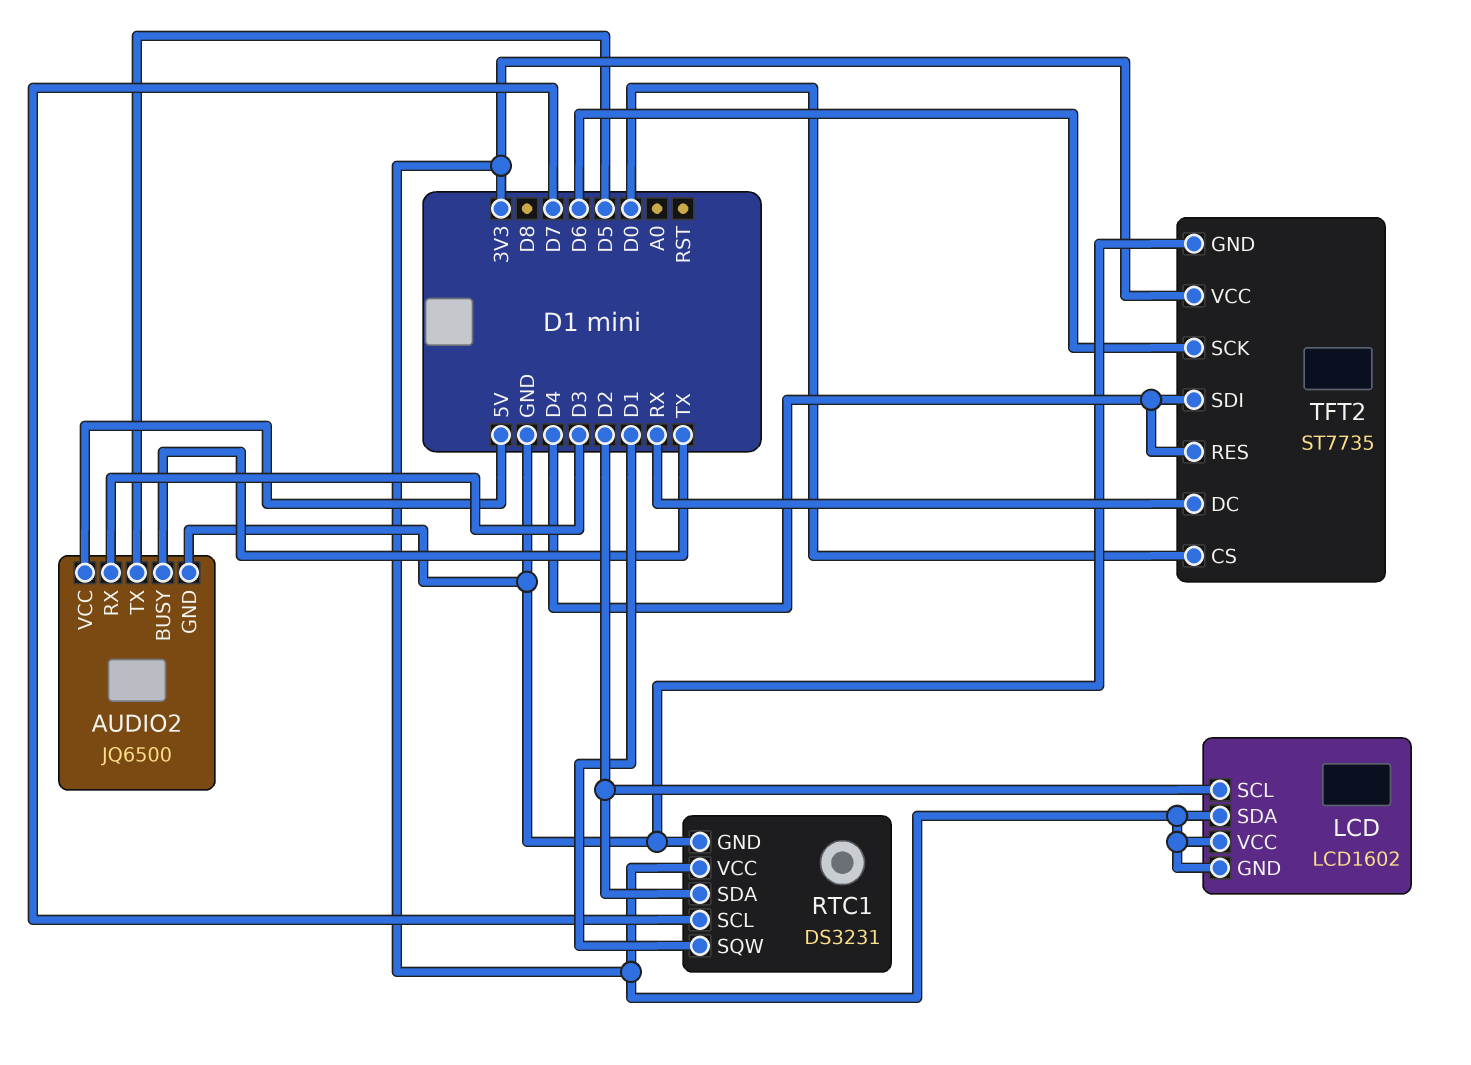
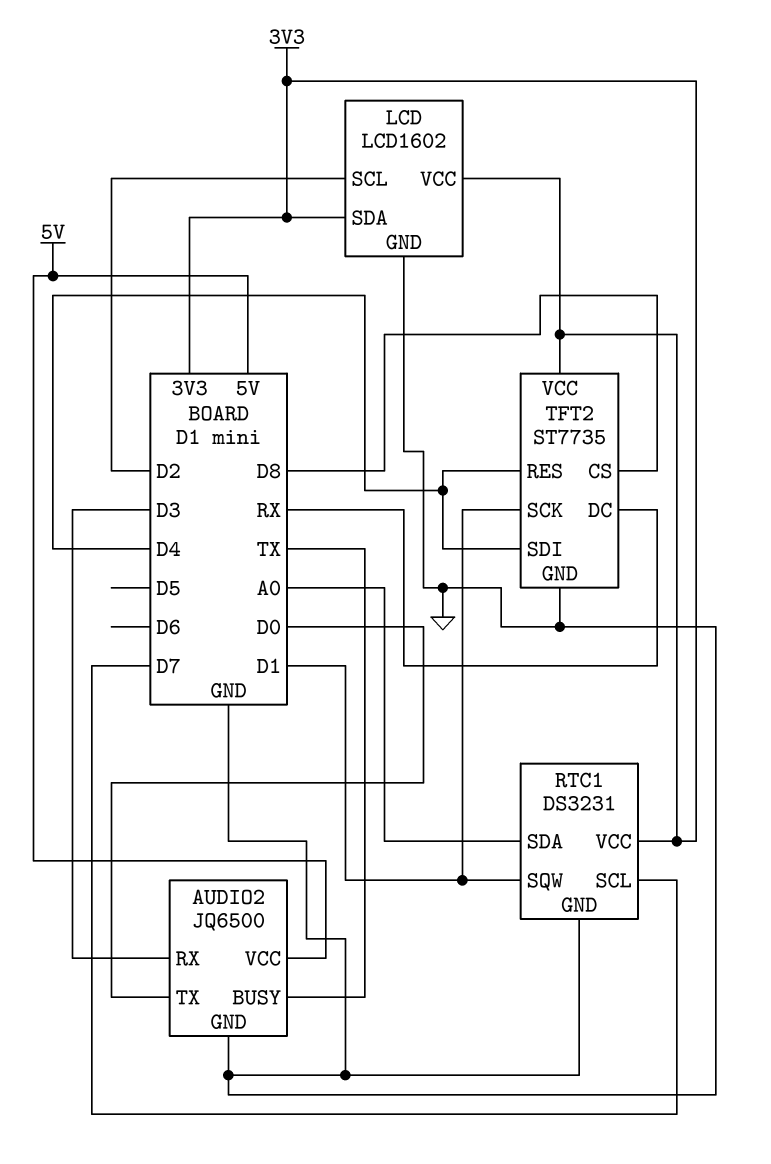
AUDIO2 pin TX: D5 -> D0
LCD pin GND: 3V3 -> GND
RTC1 pin SDA: D2 -> A0
TFT2 pin CS: D0 -> D8
TFT2 pin SCK: D6 -> D1

